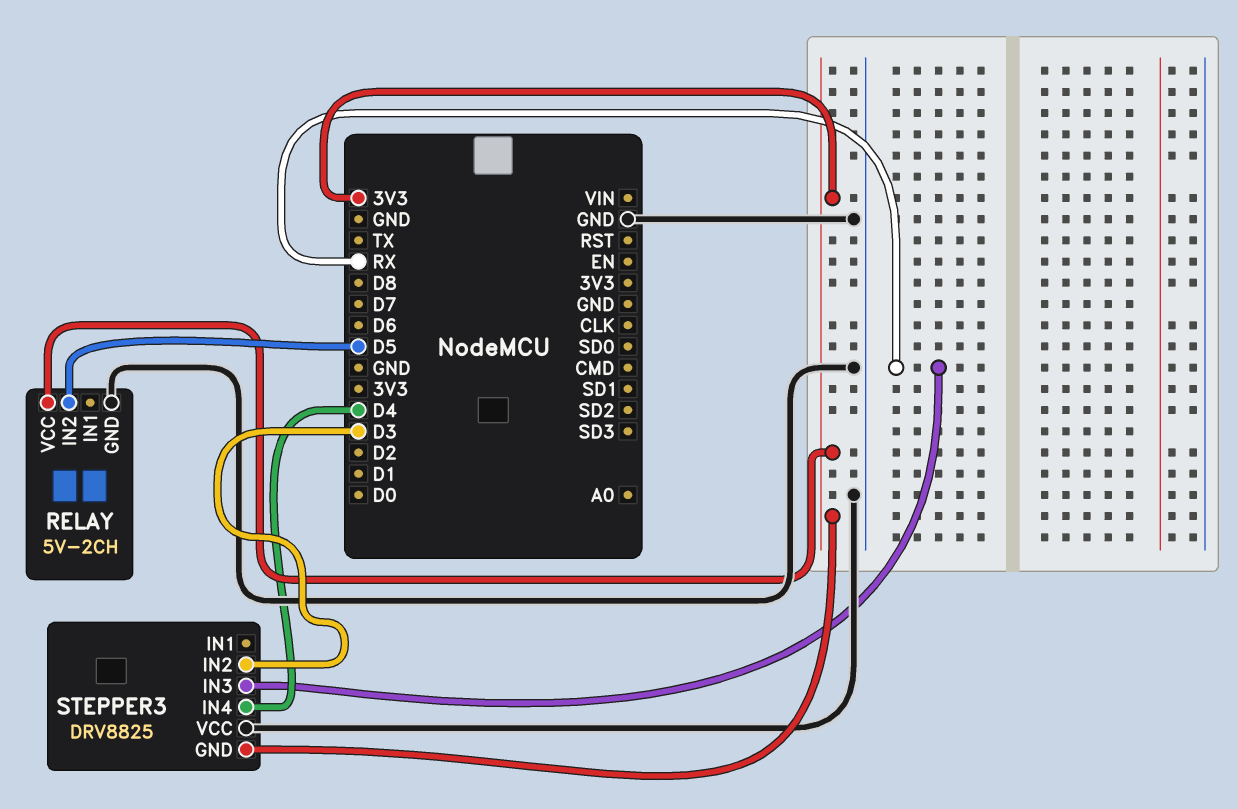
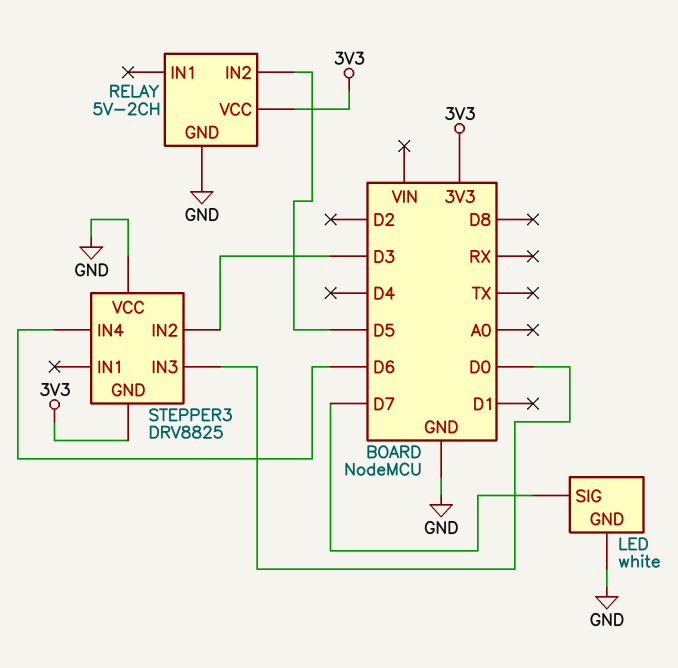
LED: none -> white
LED pin GND: none -> GND
LED pin SIG: none -> D7
STEPPER3 pin IN3: RX -> D0
STEPPER3 pin IN4: D4 -> D6

